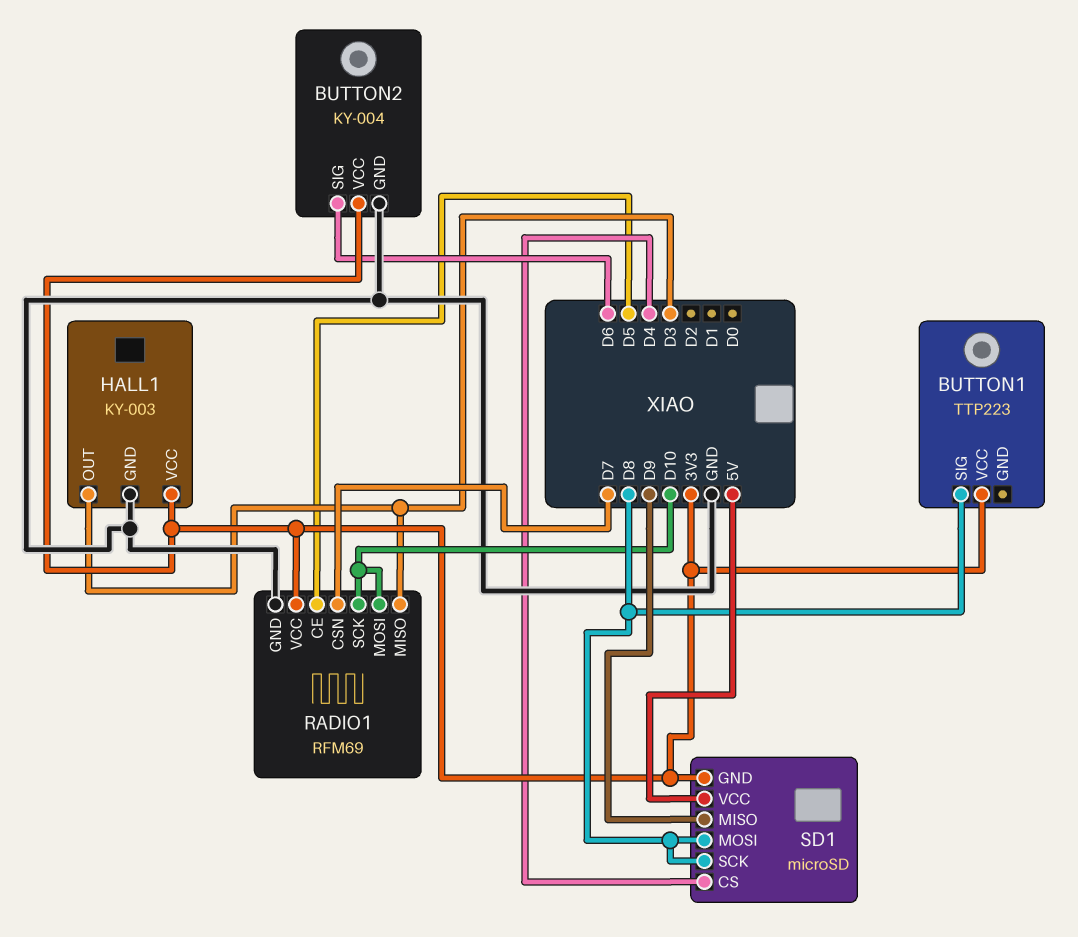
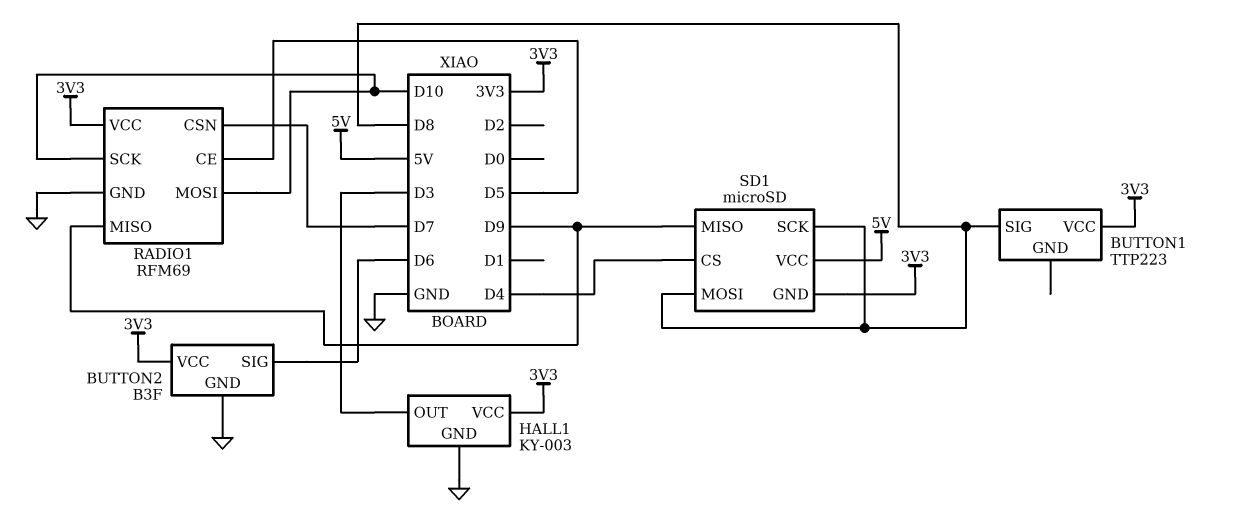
BUTTON2: KY-004 -> B3F
RADIO1 pin MISO: D3 -> D9

